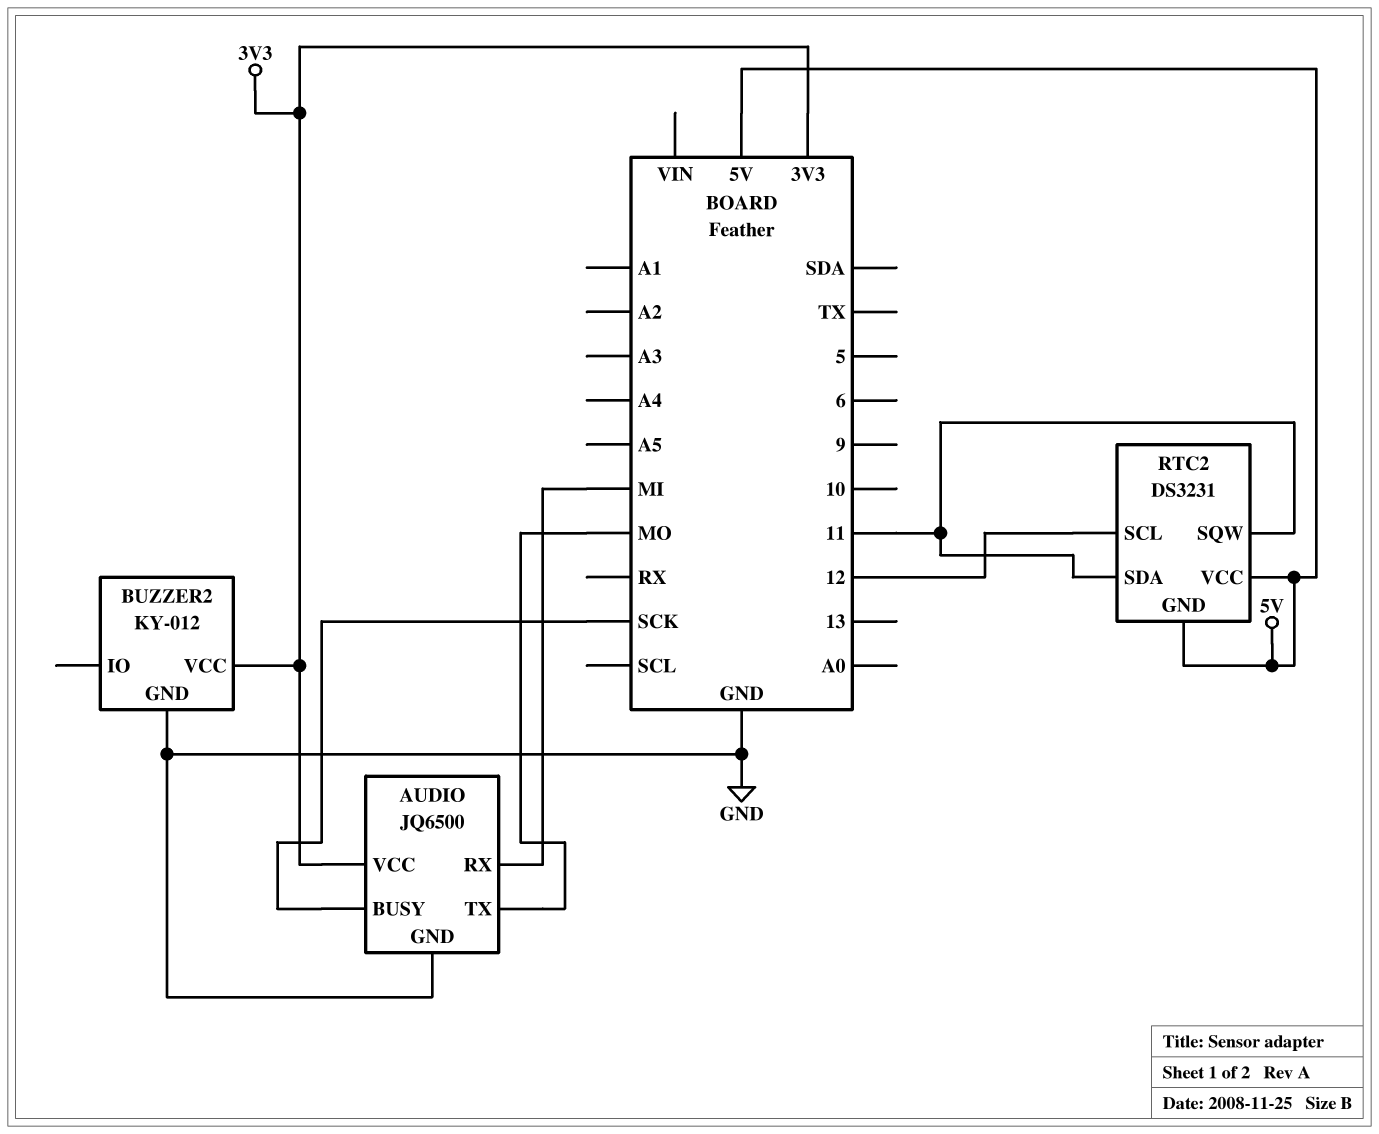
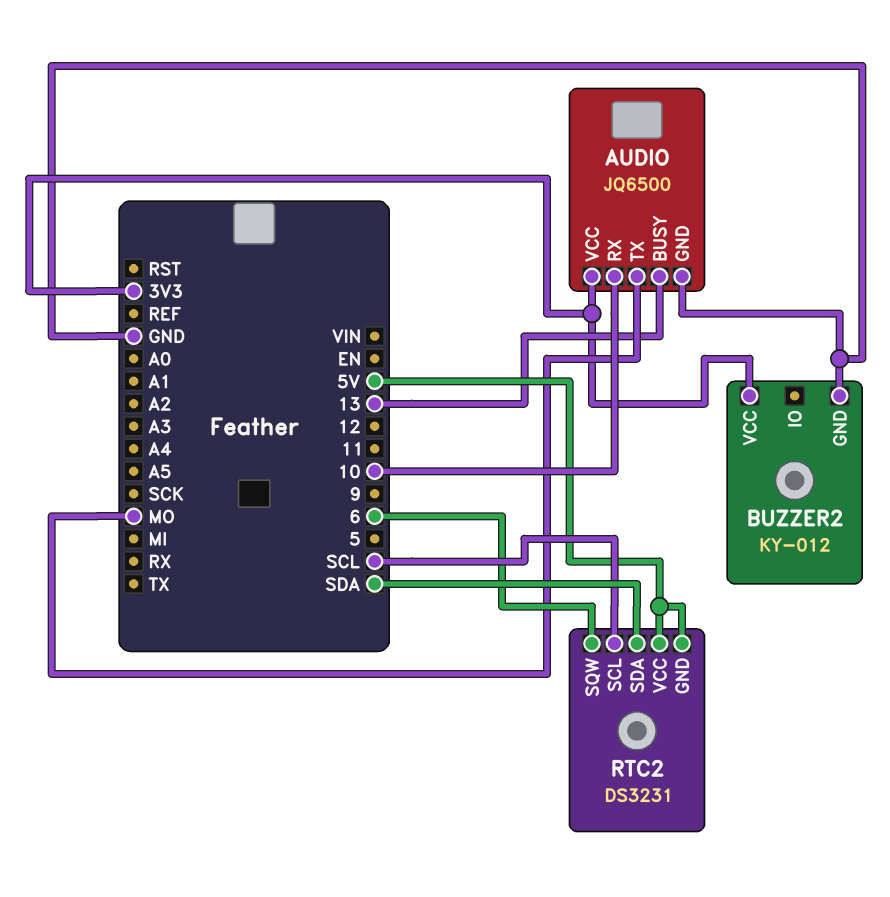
AUDIO pin BUSY: SCK -> 13
AUDIO pin RX: MI -> 10
RTC2 pin SCL: 12 -> SCL
RTC2 pin SDA: 11 -> SDA
RTC2 pin SQW: 11 -> 6

